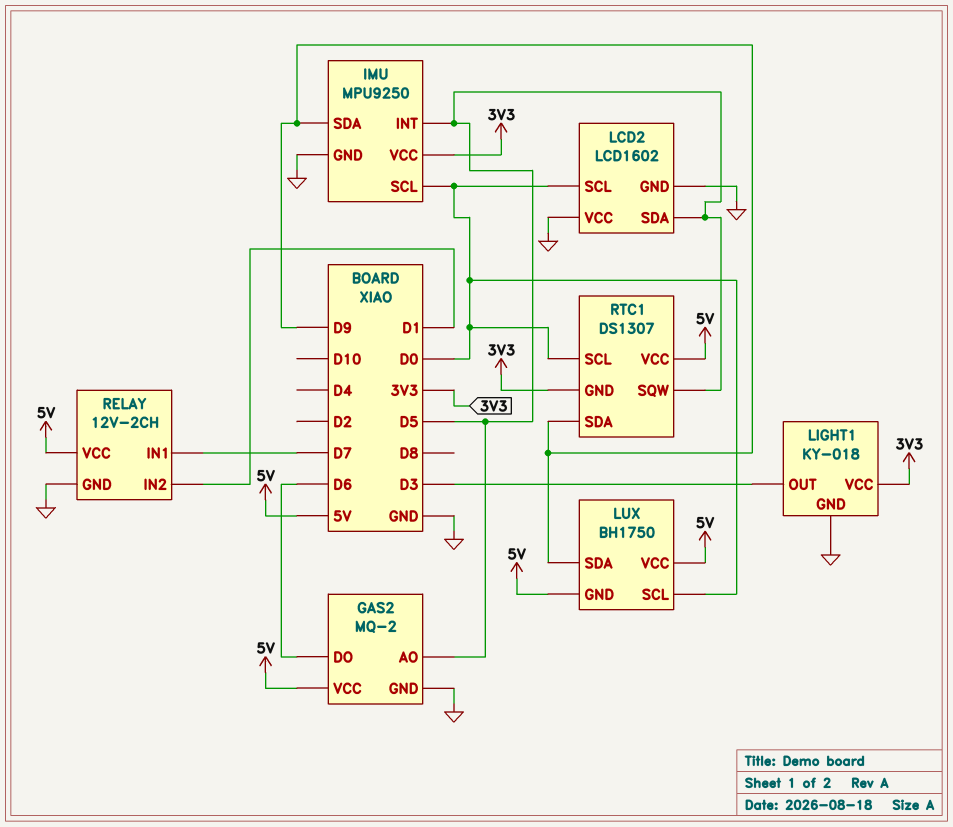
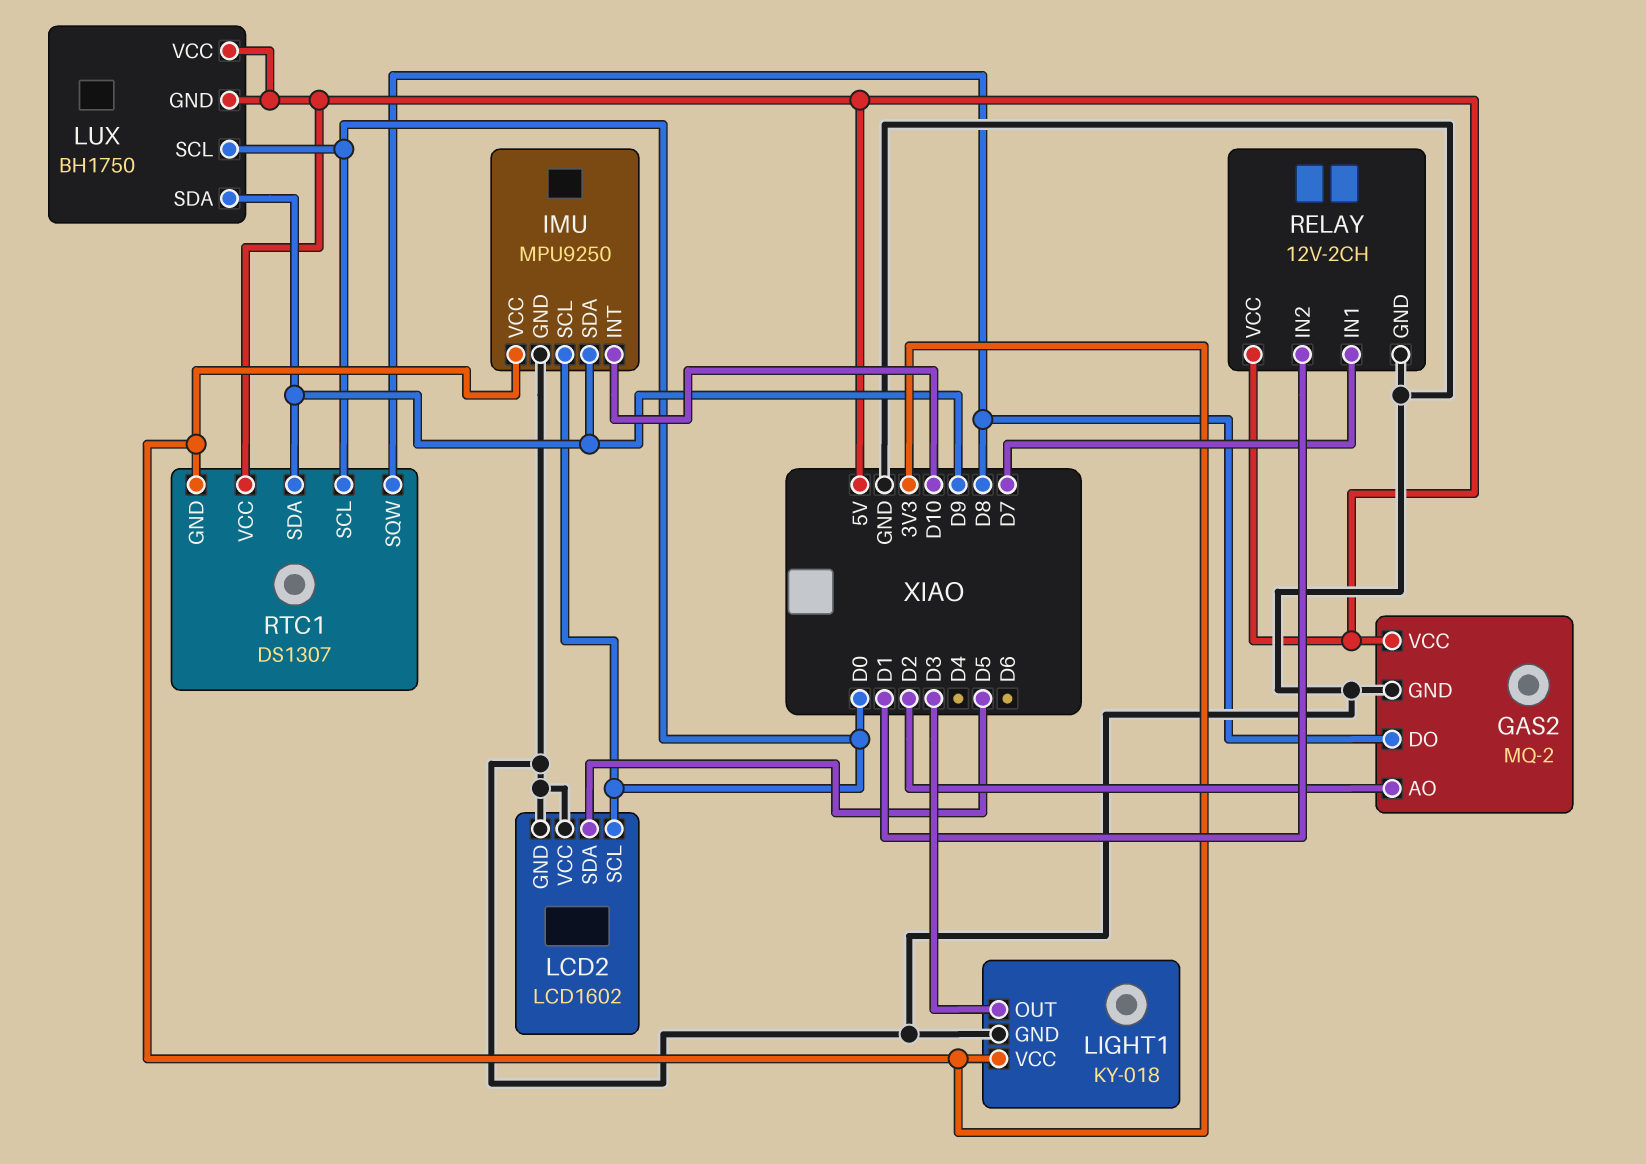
GAS2 pin AO: D5 -> D2
GAS2 pin DO: D6 -> D8
IMU pin INT: D5 -> D10
RTC1 pin SQW: D5 -> D8

